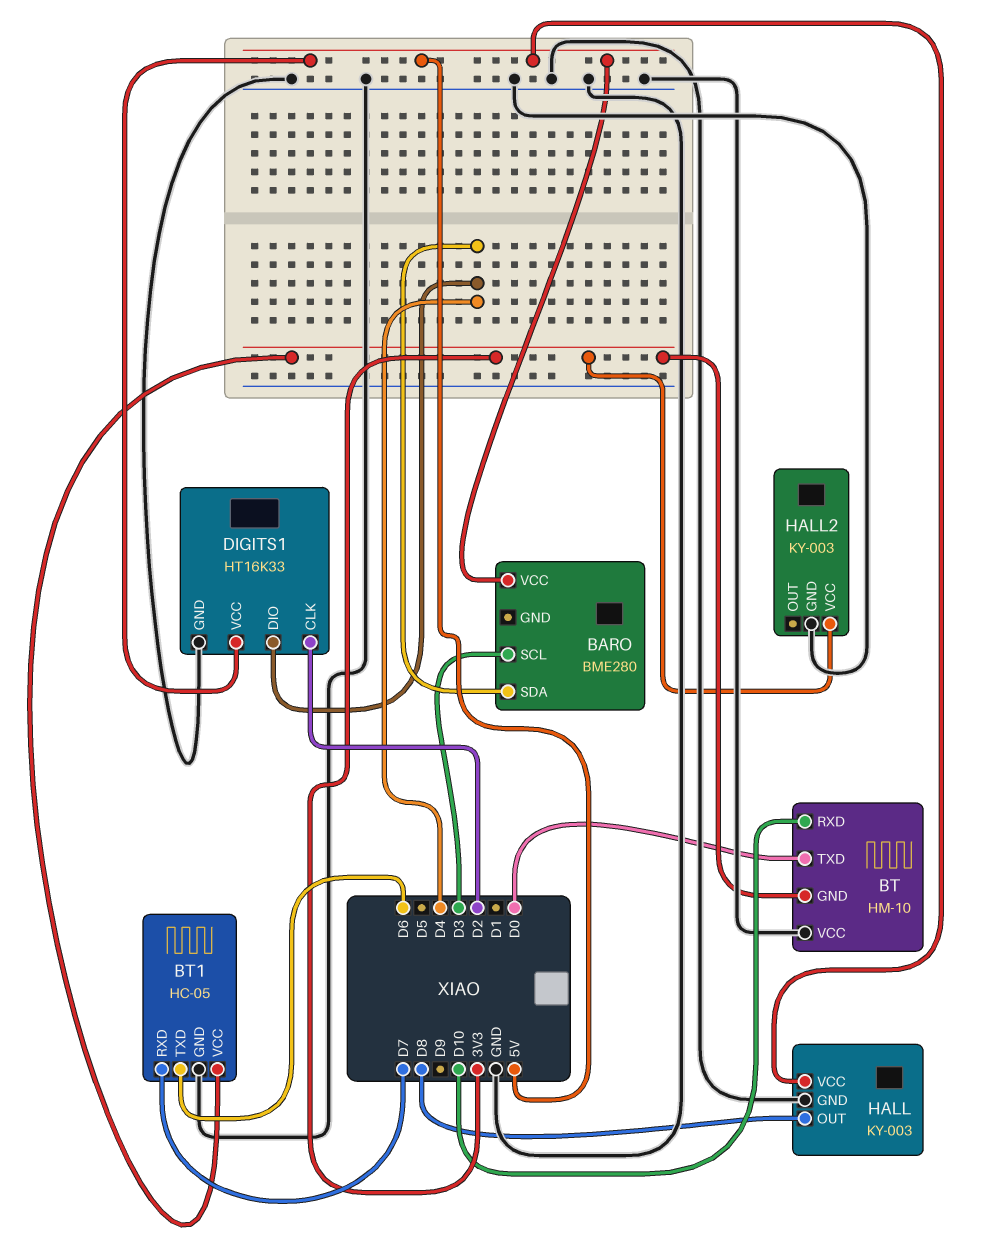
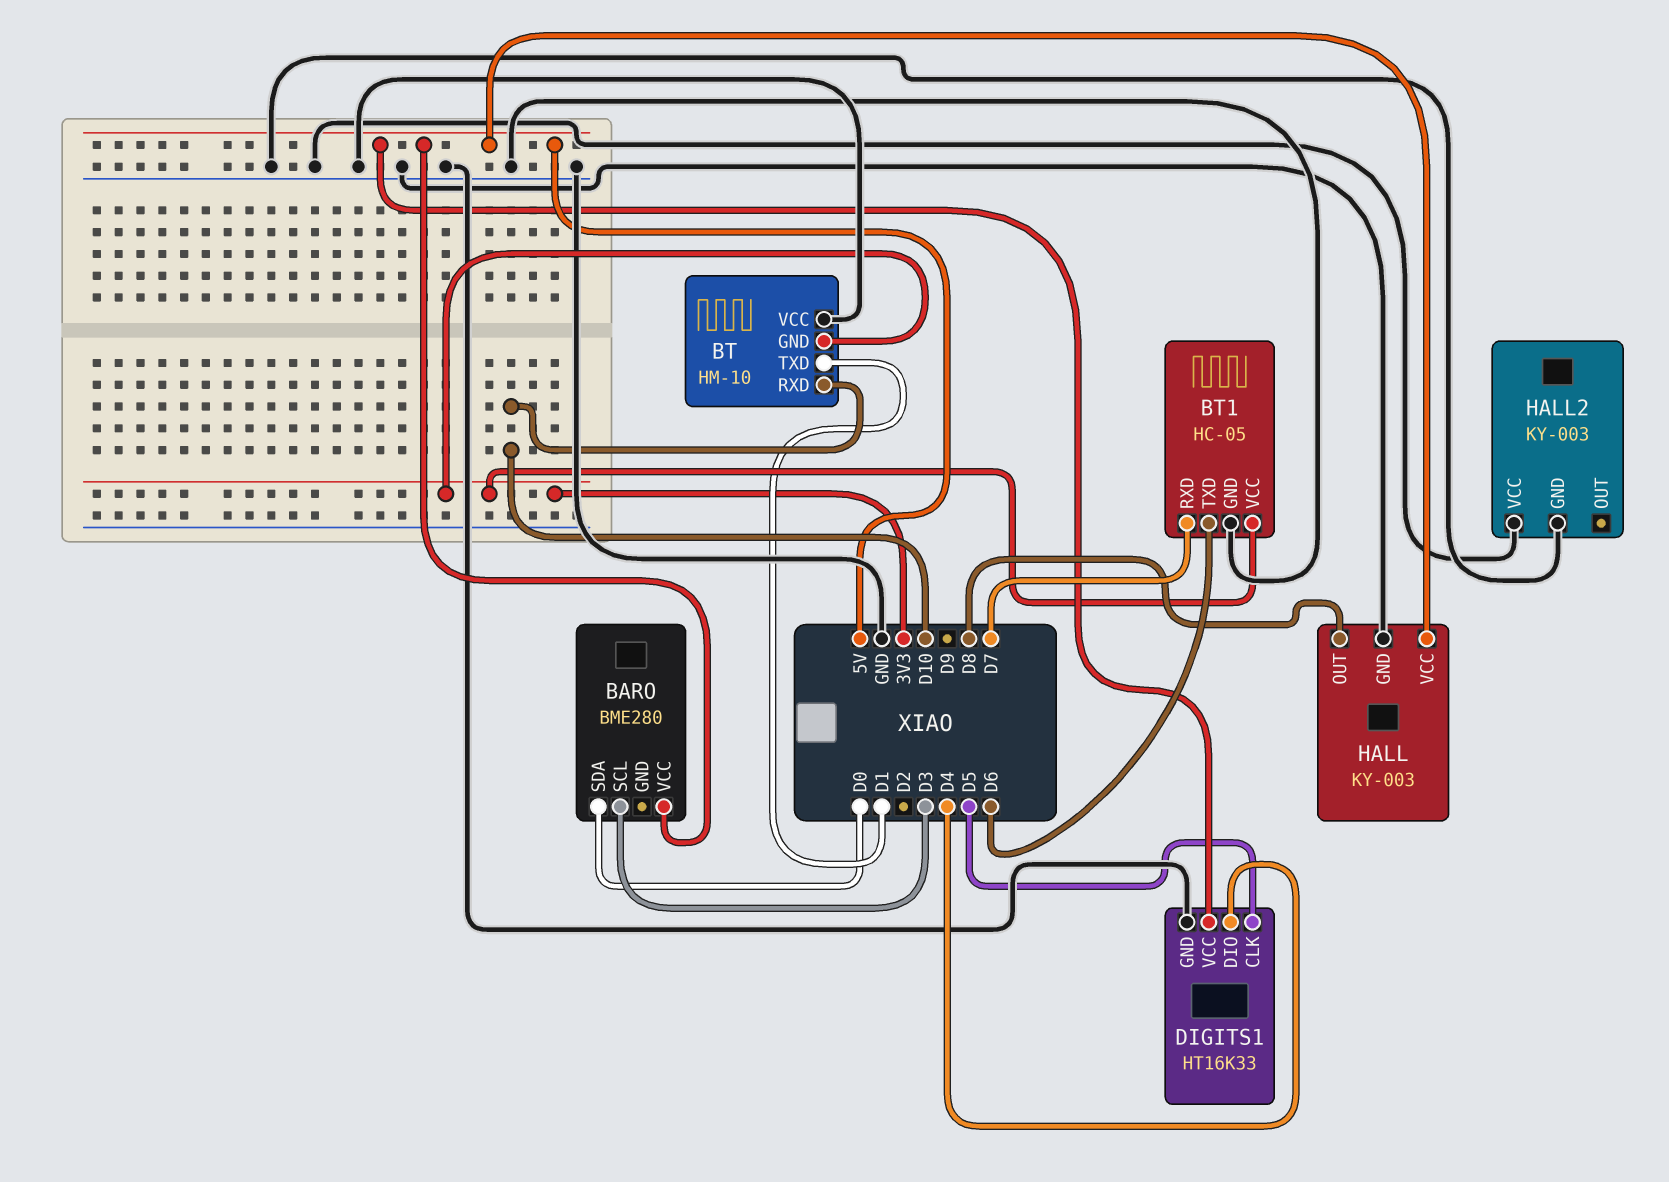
BARO pin SDA: D4 -> D0
BT pin TXD: D0 -> D1
DIGITS1 pin CLK: D2 -> D5
HALL2 pin VCC: 3V3 -> GND

